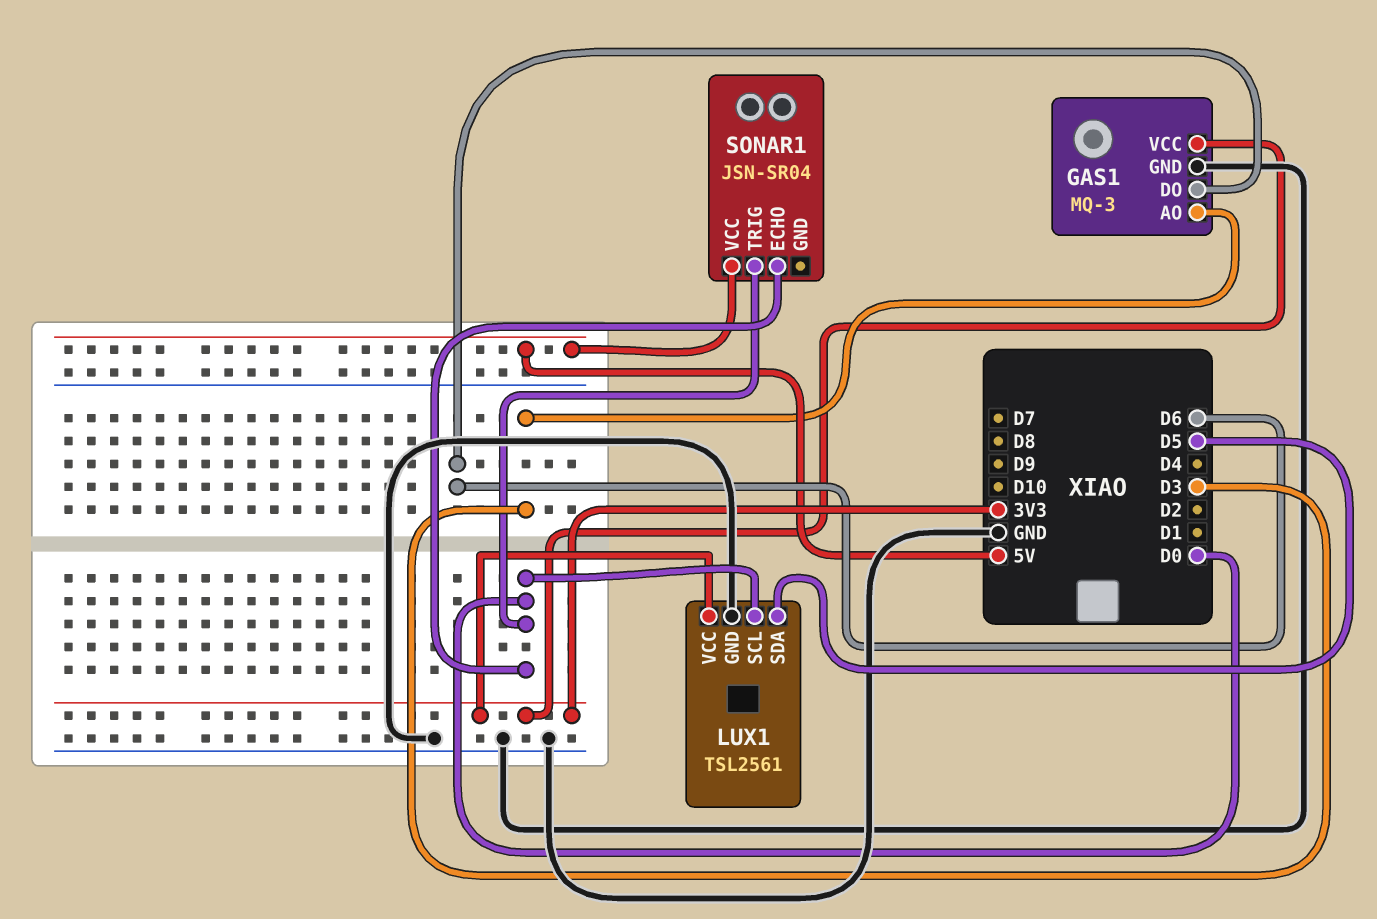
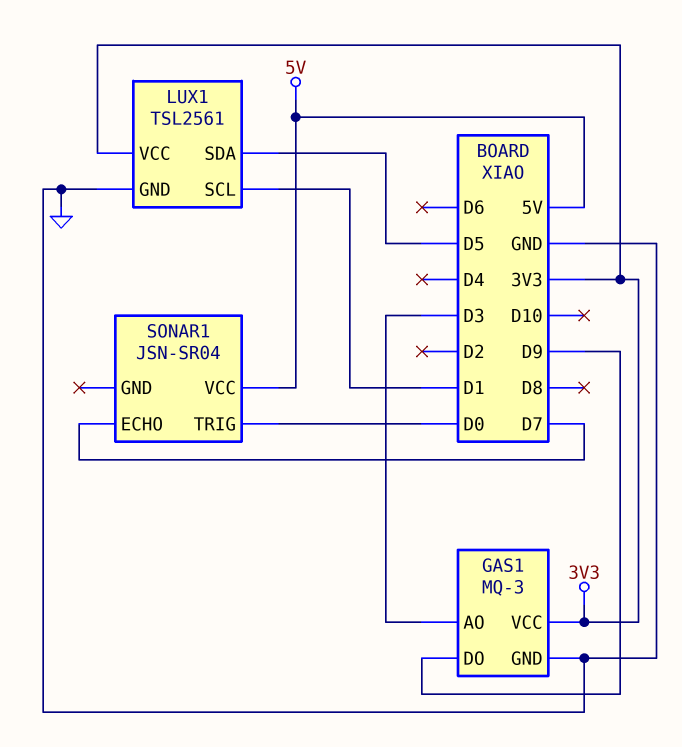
GAS1 pin DO: D6 -> D9
LUX1 pin SCL: D0 -> D1
SONAR1 pin ECHO: D0 -> D7

